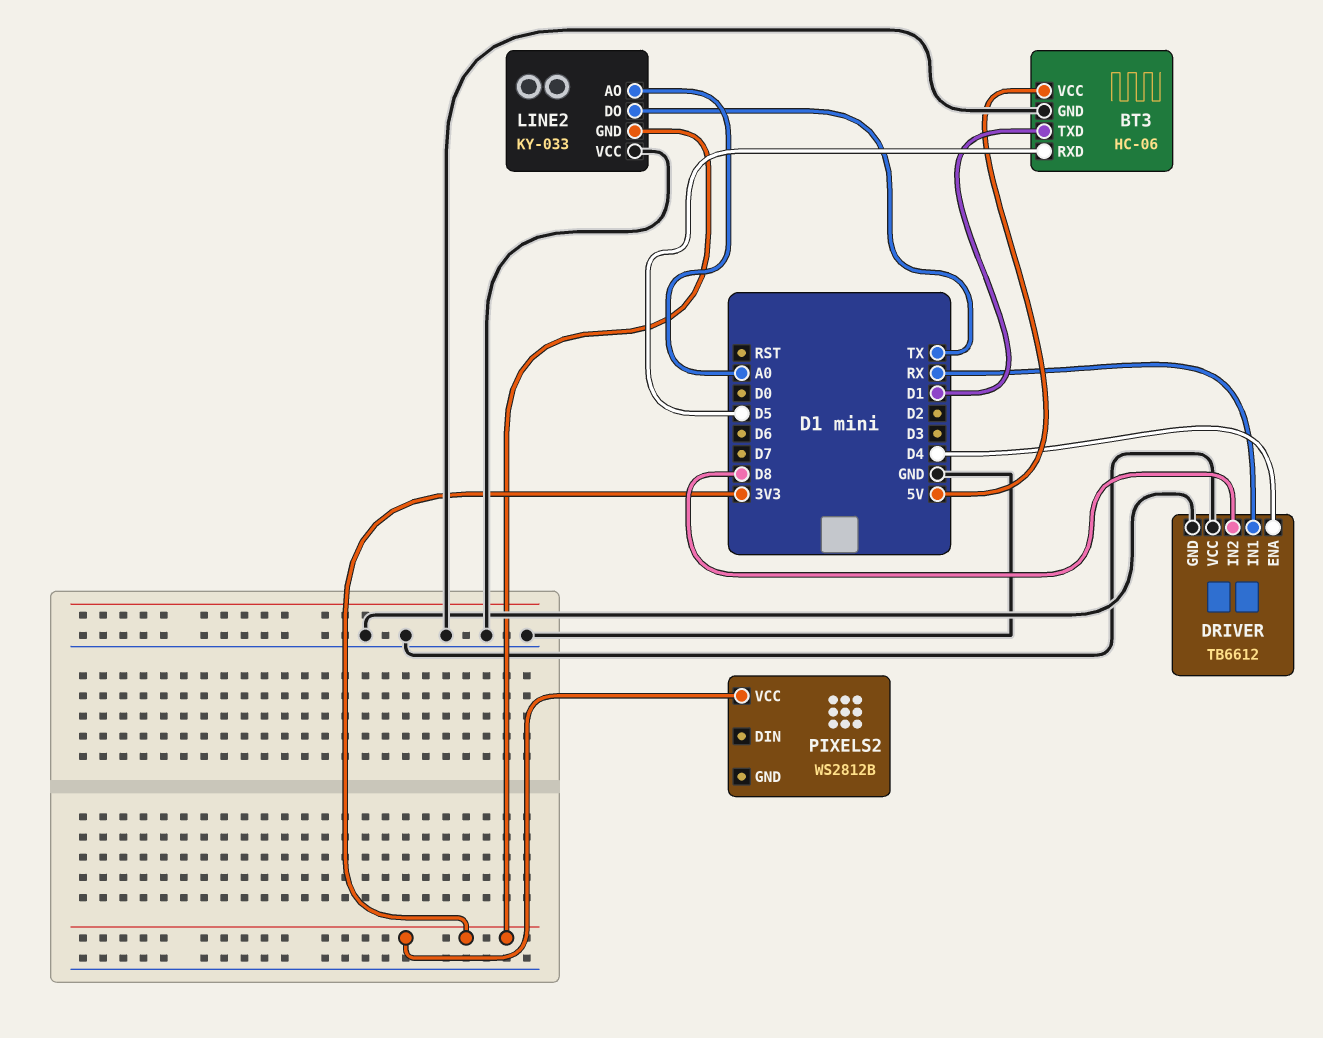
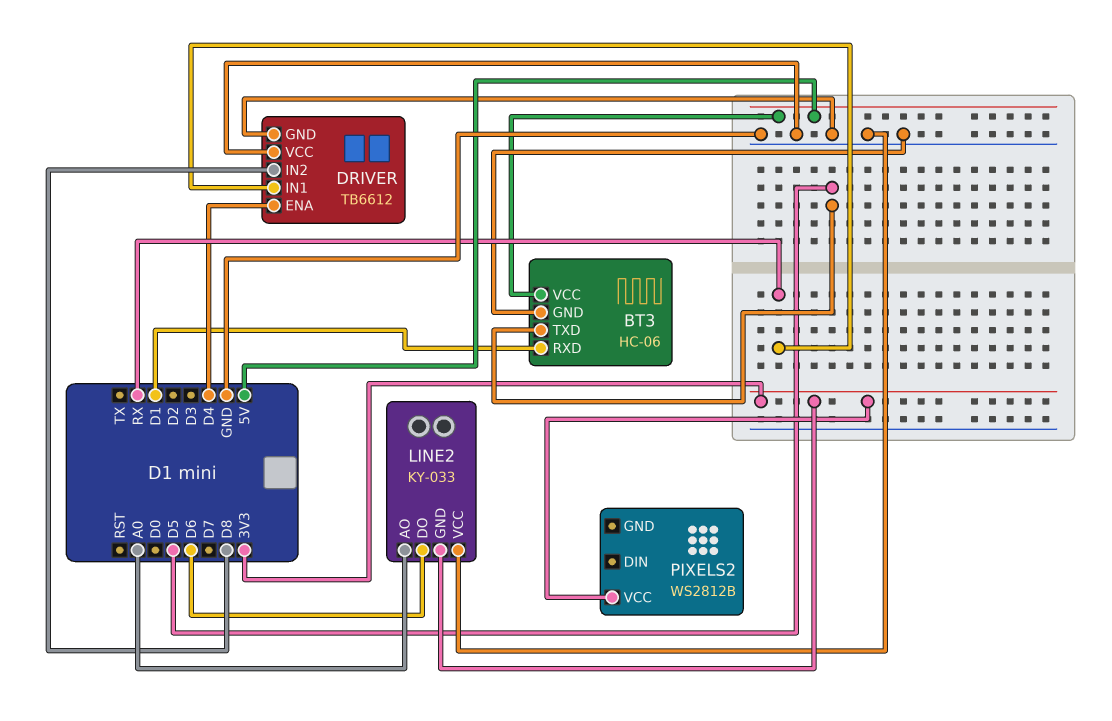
BT3 pin RXD: D5 -> D1
BT3 pin TXD: D1 -> D5
LINE2 pin DO: TX -> D6

